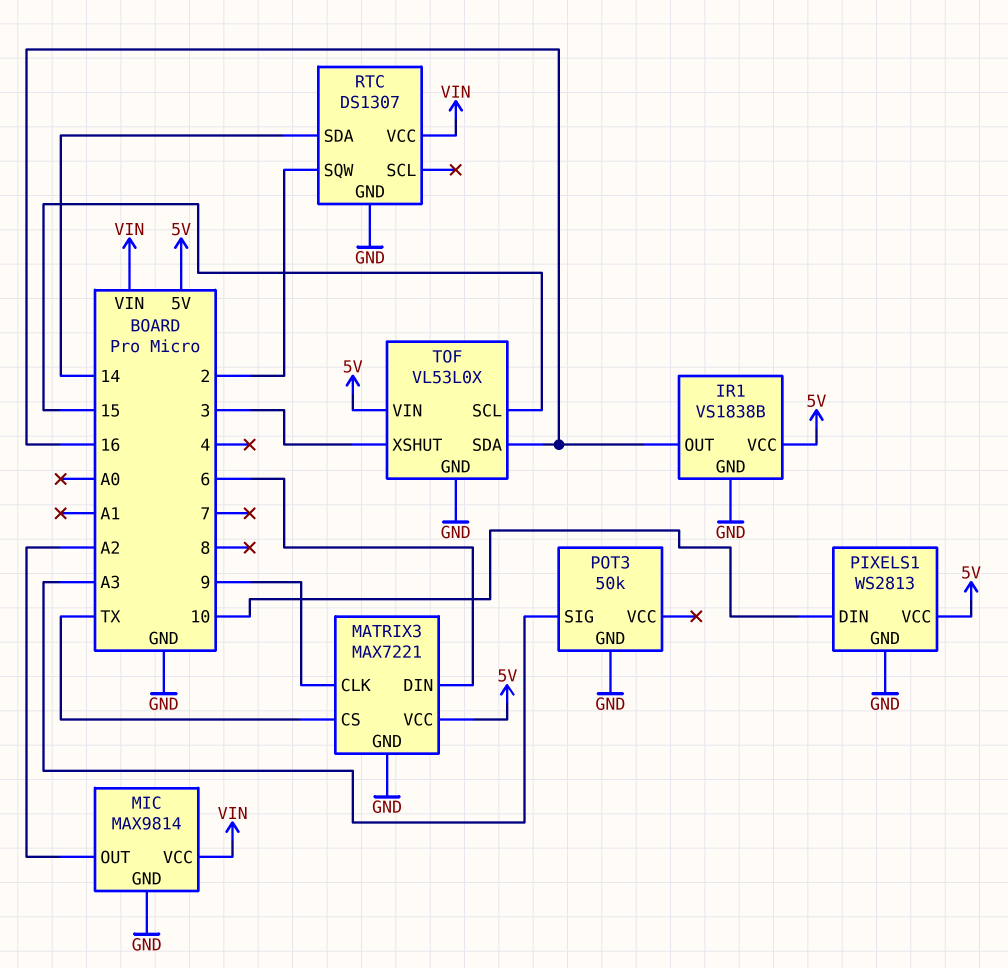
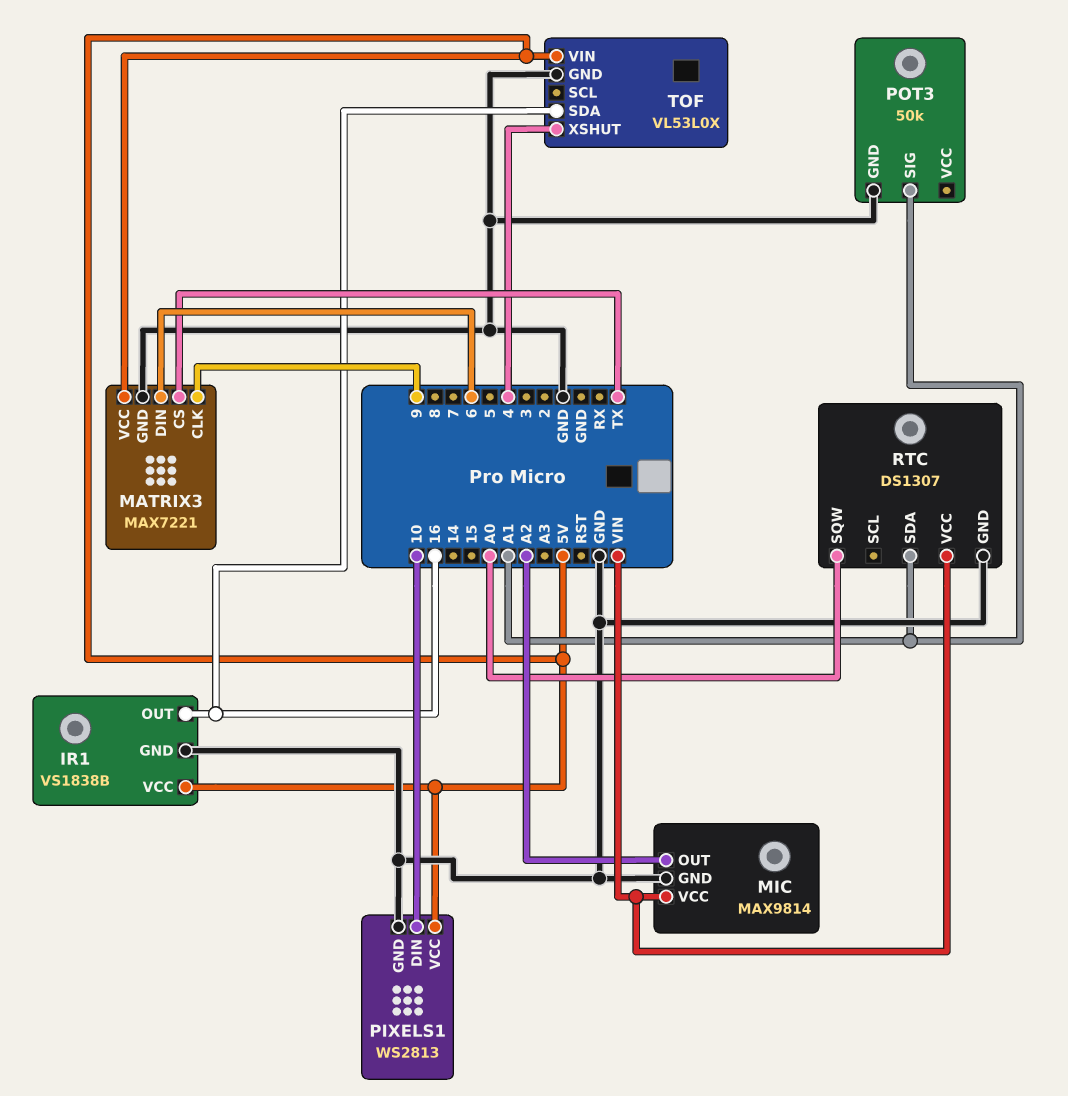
POT3 pin SIG: A3 -> A1
RTC pin SDA: 14 -> A1
RTC pin SQW: 2 -> A0
TOF pin SCL: 15 -> none
TOF pin XSHUT: 3 -> 4

